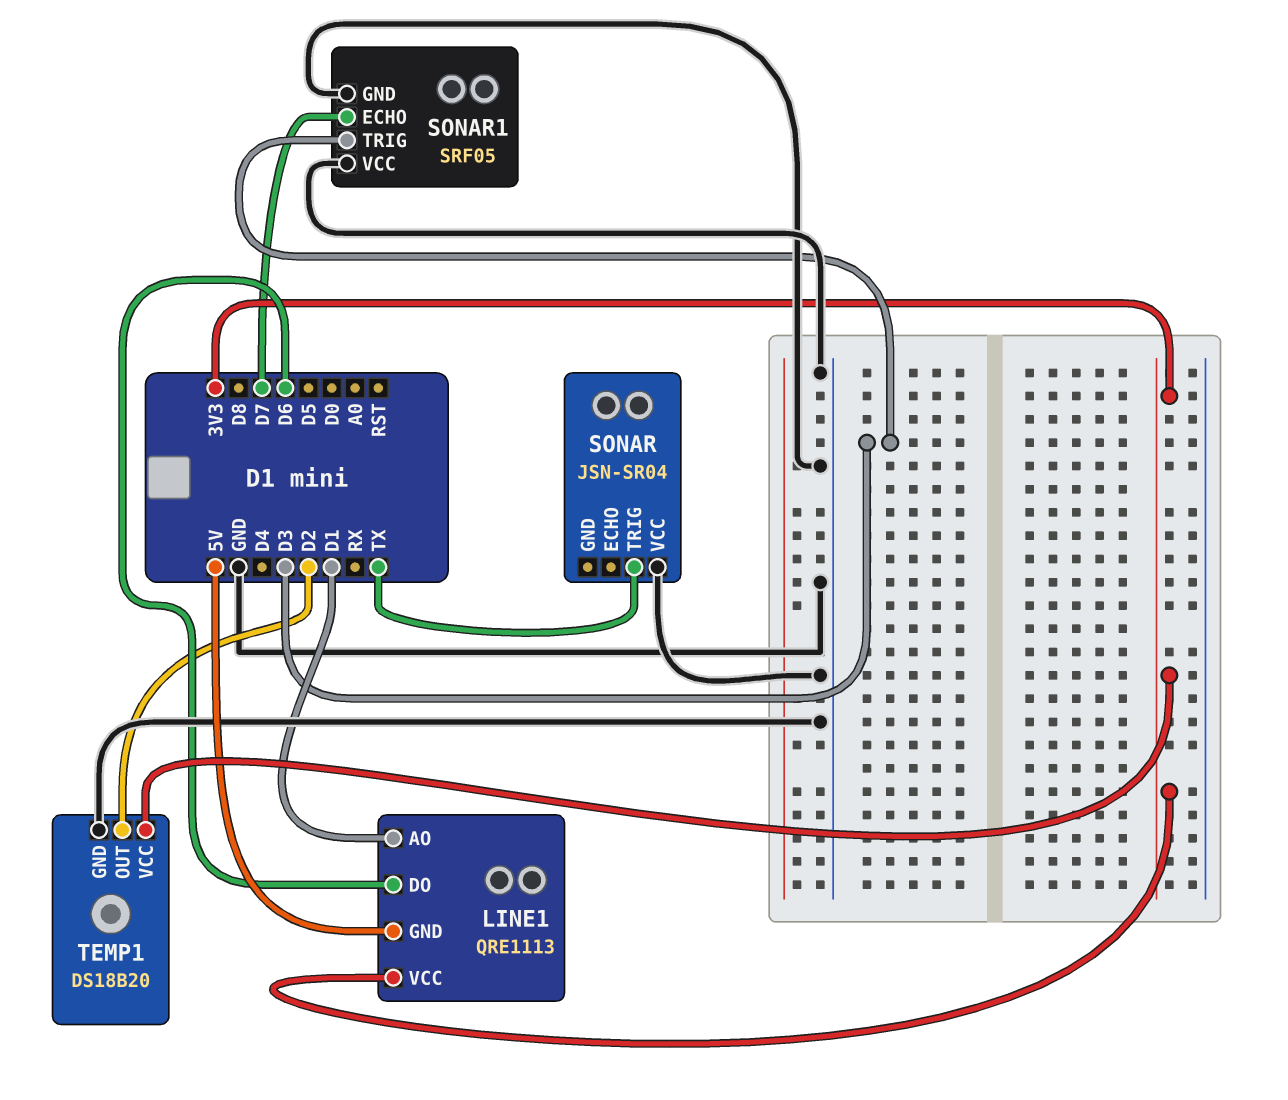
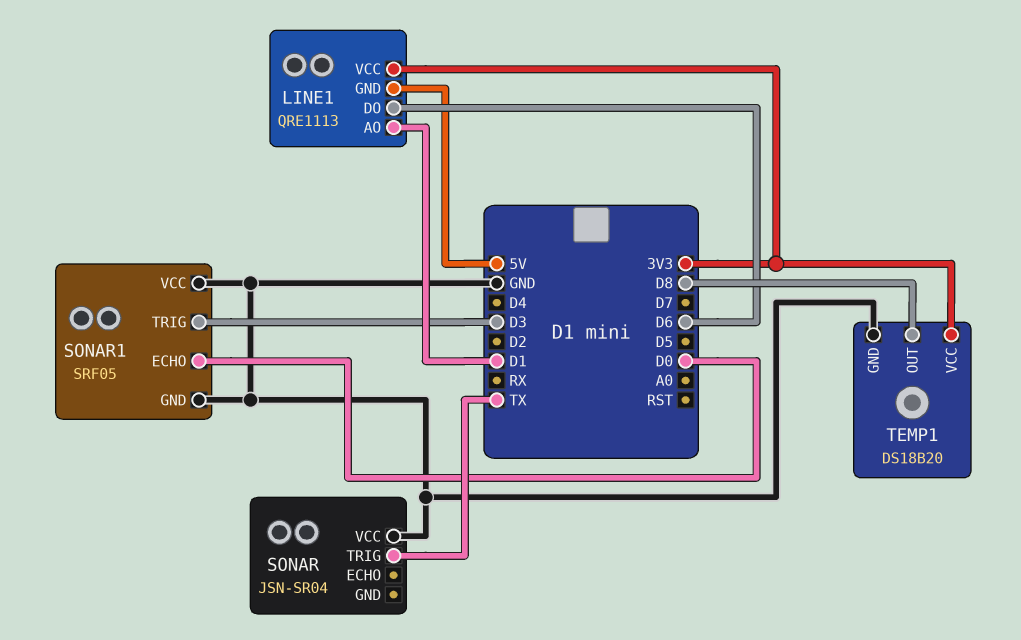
SONAR1 pin ECHO: D7 -> D0
TEMP1 pin OUT: D2 -> D8

